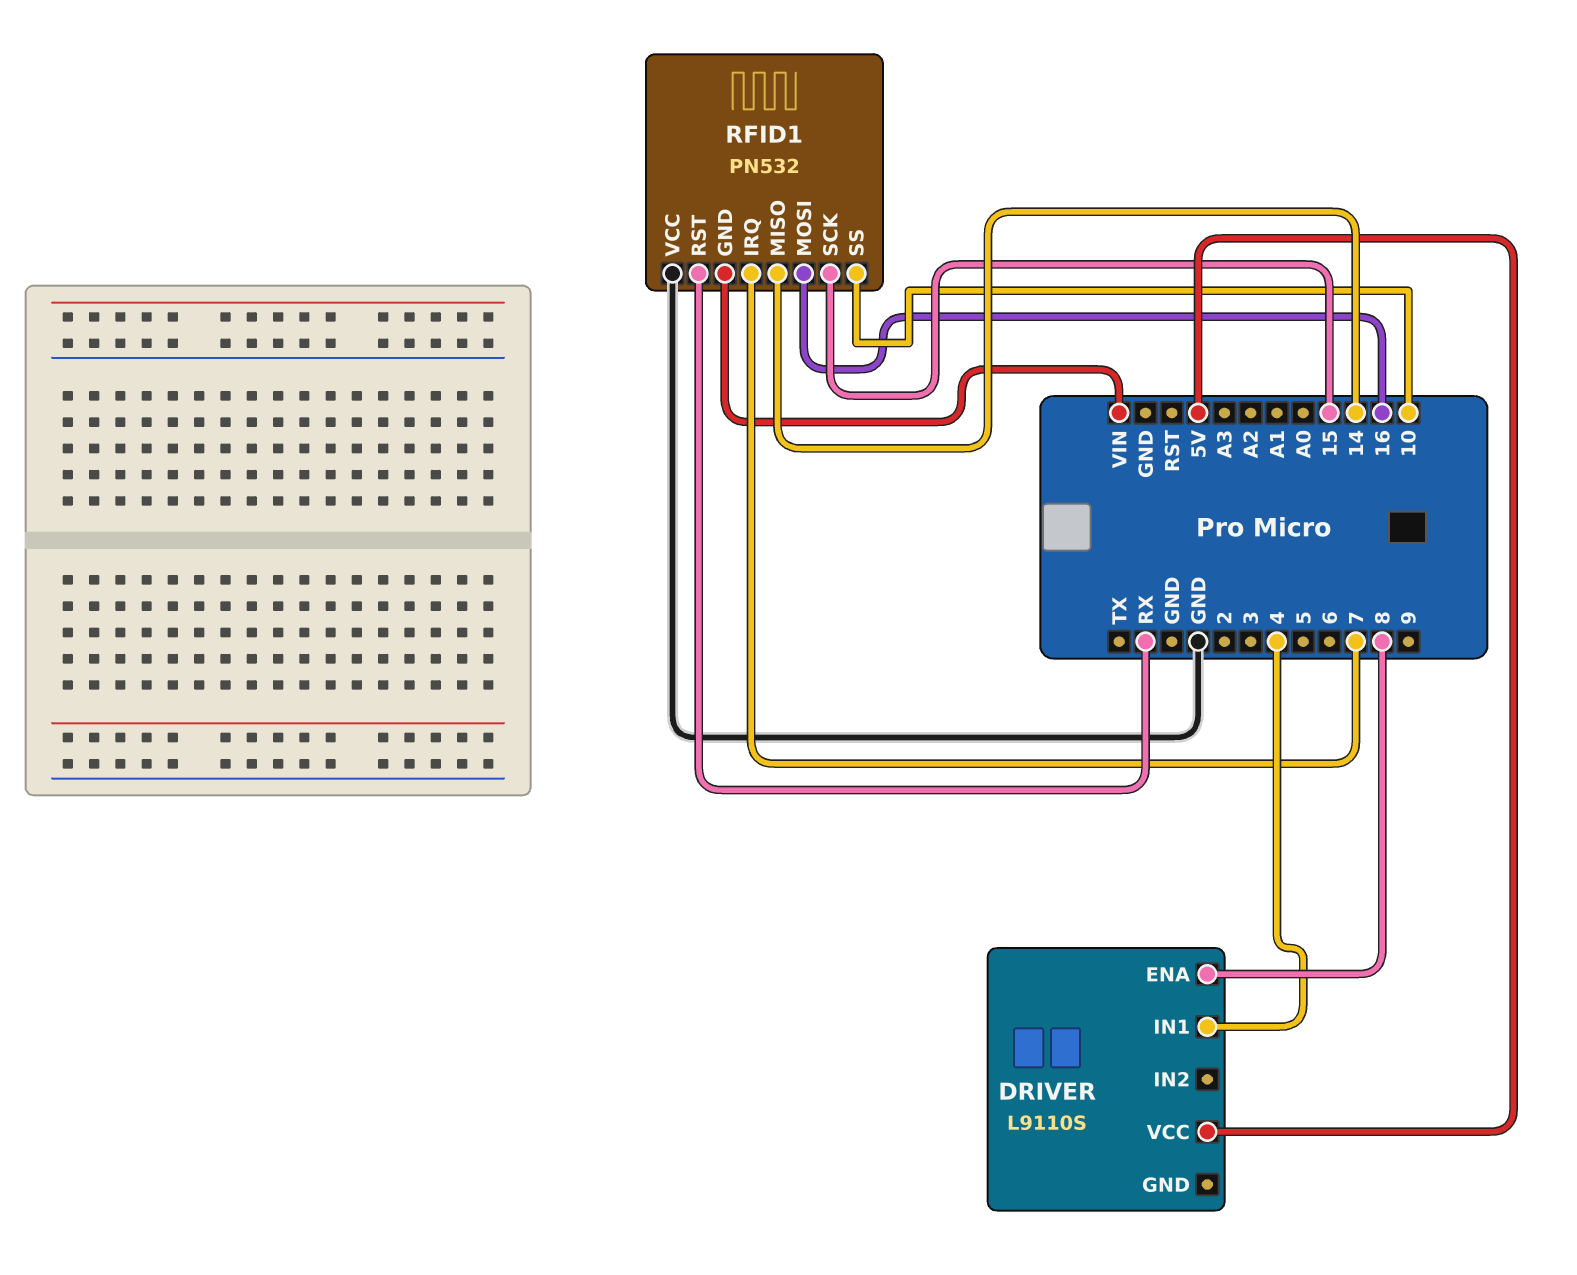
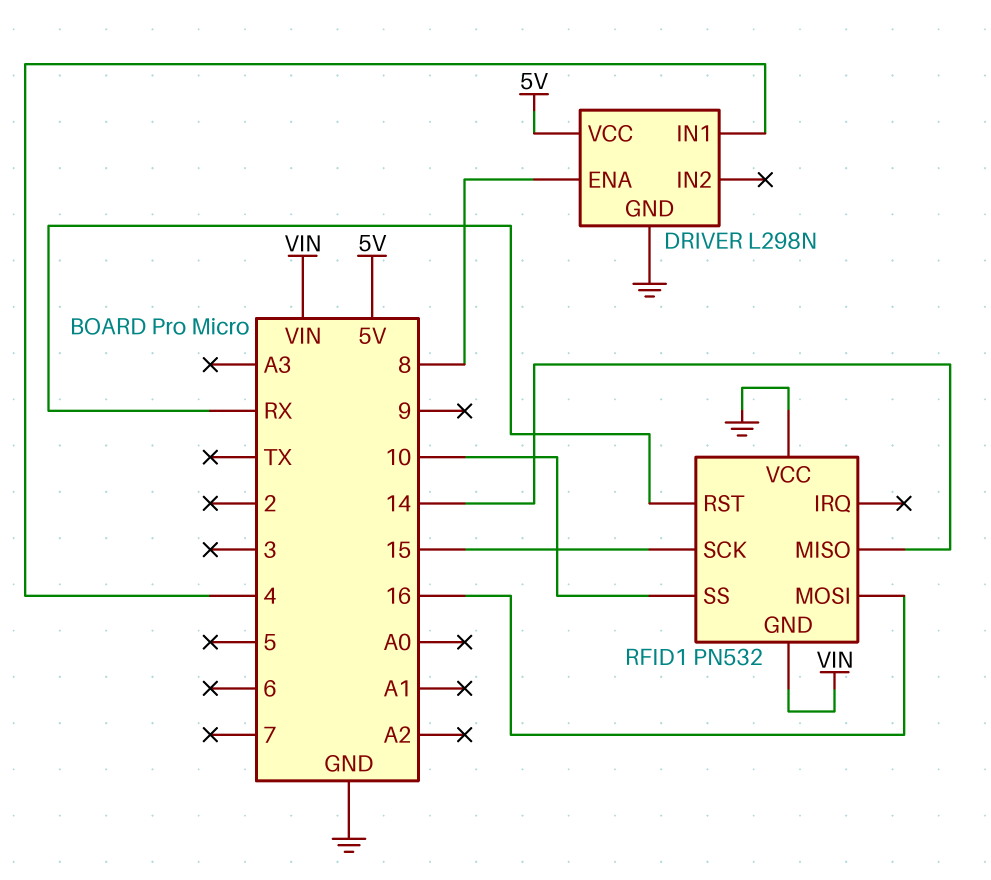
DRIVER: L9110S -> L298N
DRIVER pin GND: none -> GND
RFID1 pin IRQ: 7 -> none

